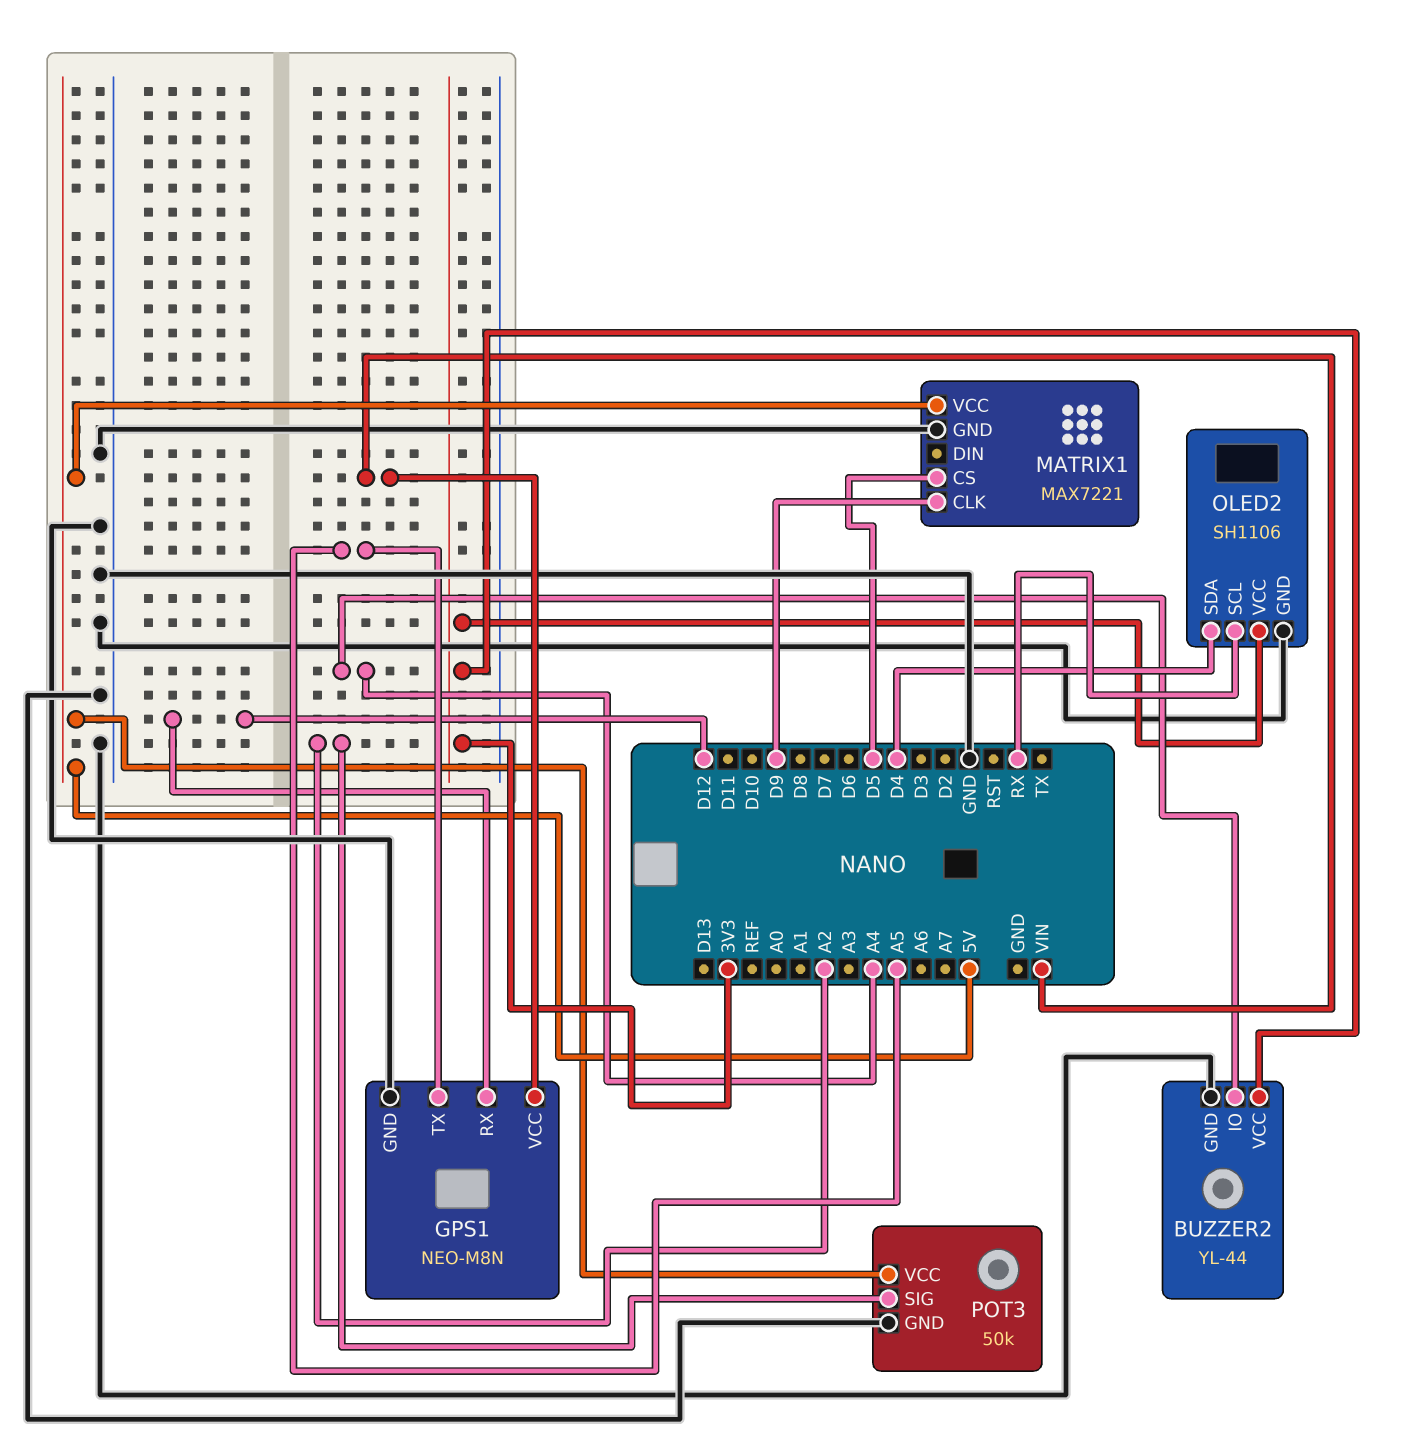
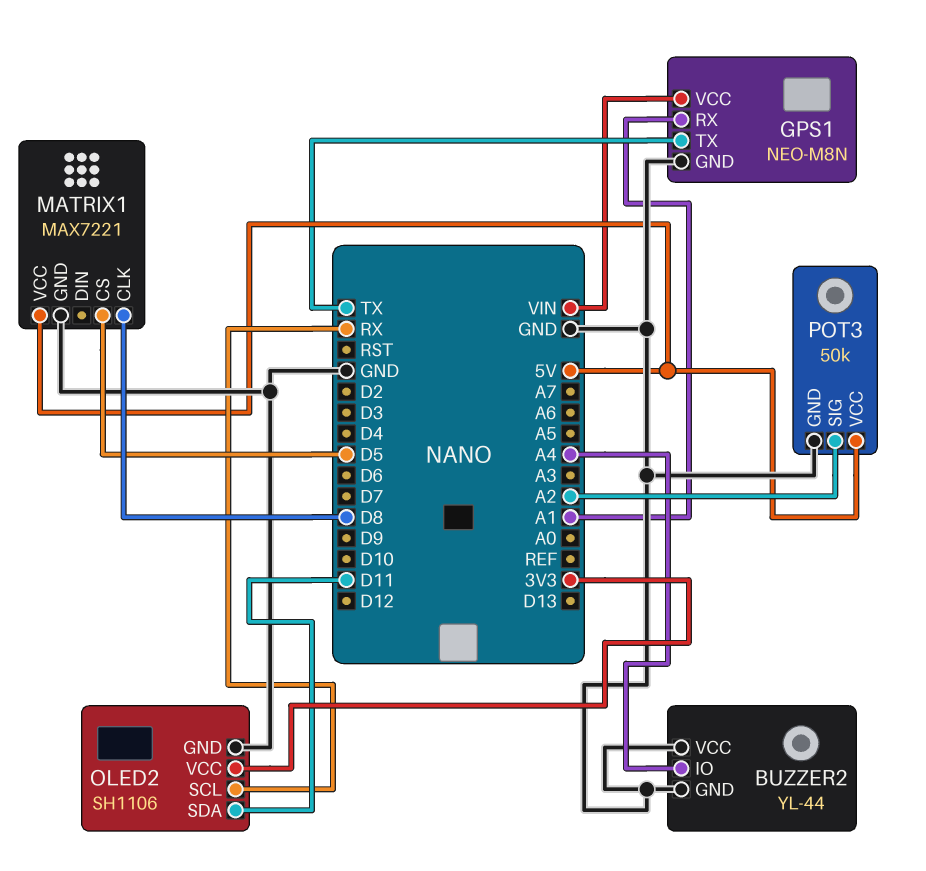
BUZZER2 pin VCC: 3V3 -> GND
GPS1 pin RX: D12 -> A1
GPS1 pin TX: A5 -> TX
MATRIX1 pin CLK: D9 -> D8
OLED2 pin SDA: D4 -> D11

